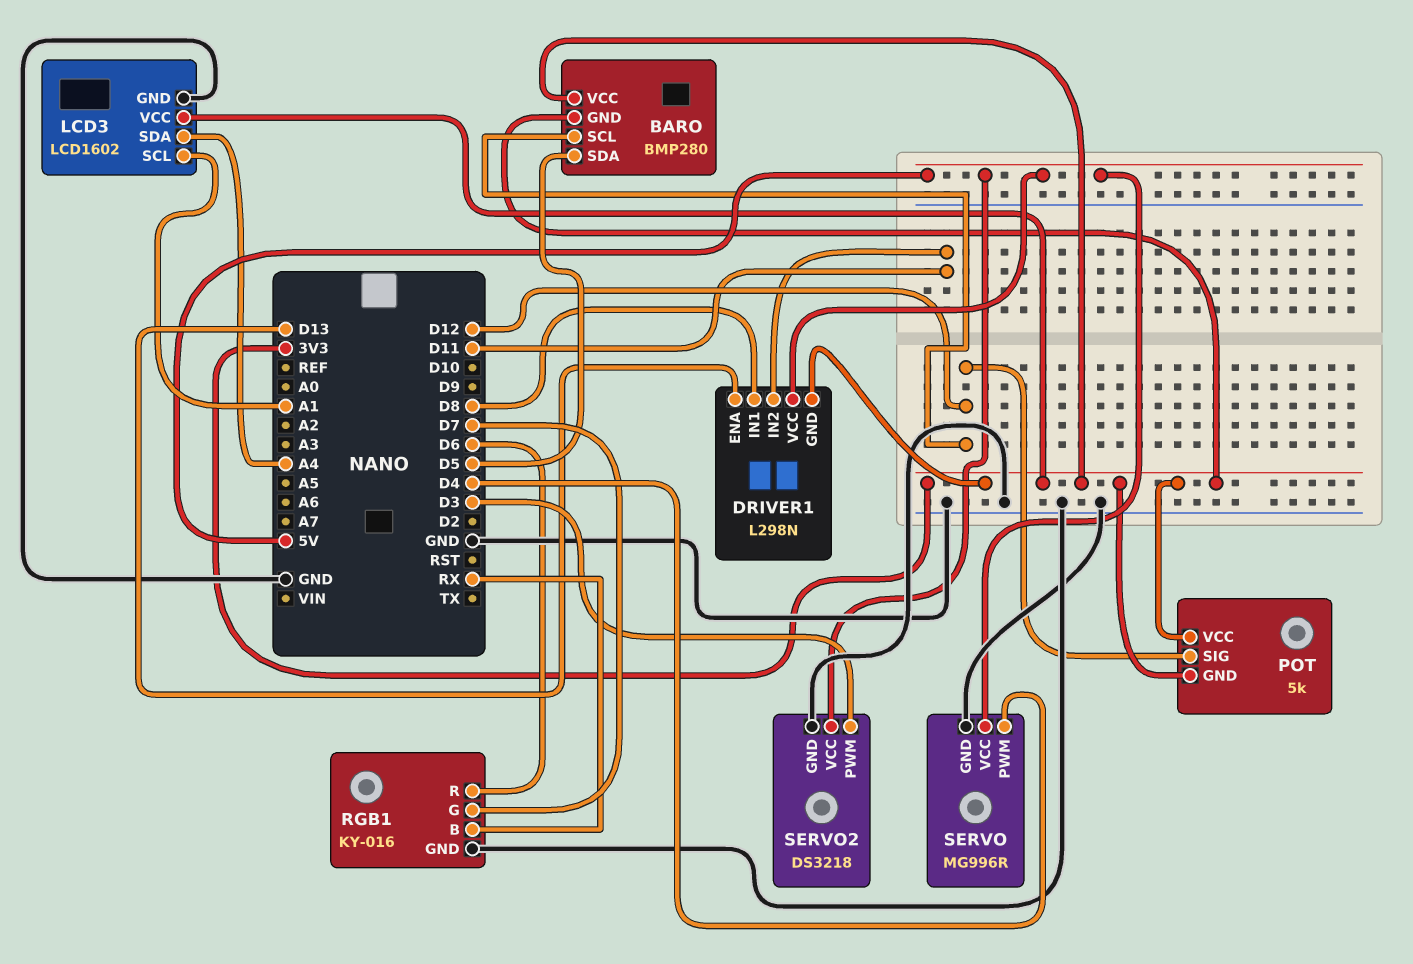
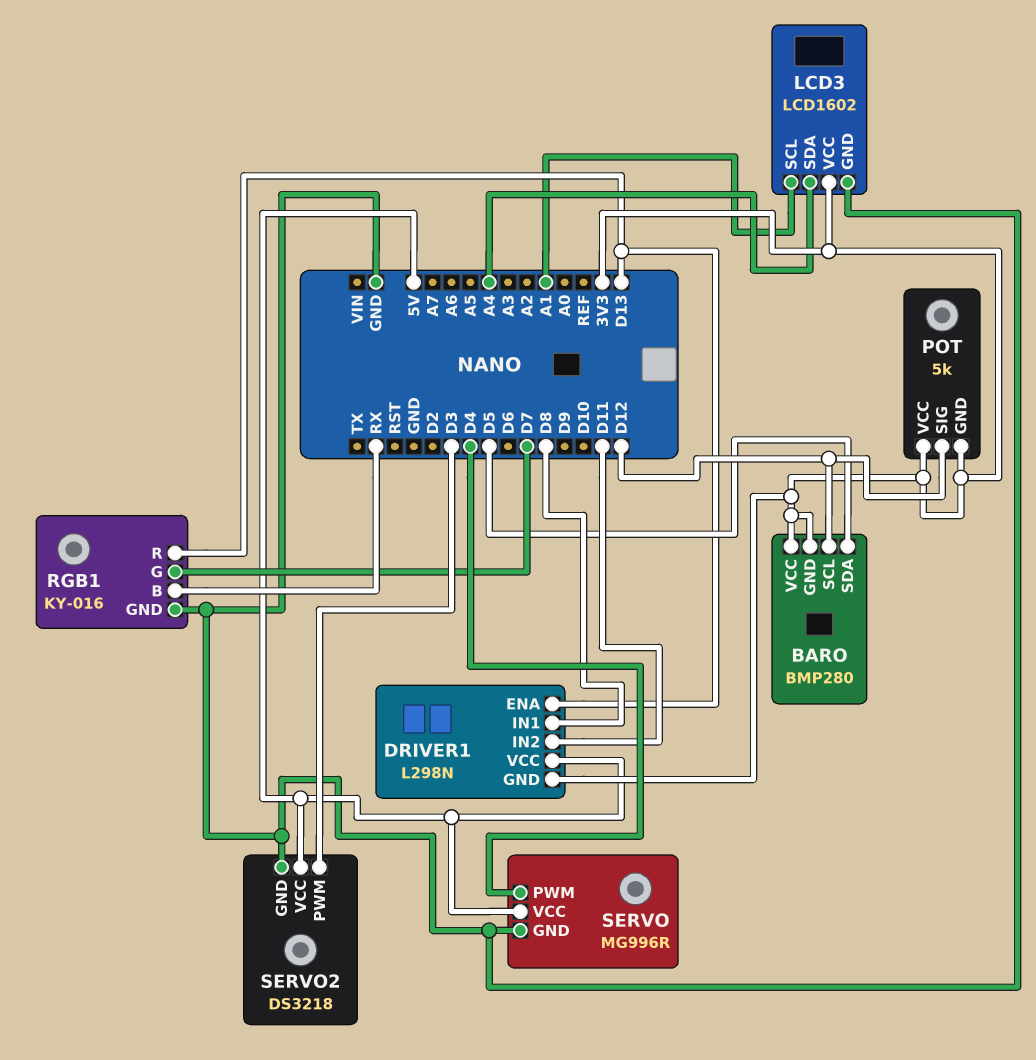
RGB1 pin R: D6 -> D13

